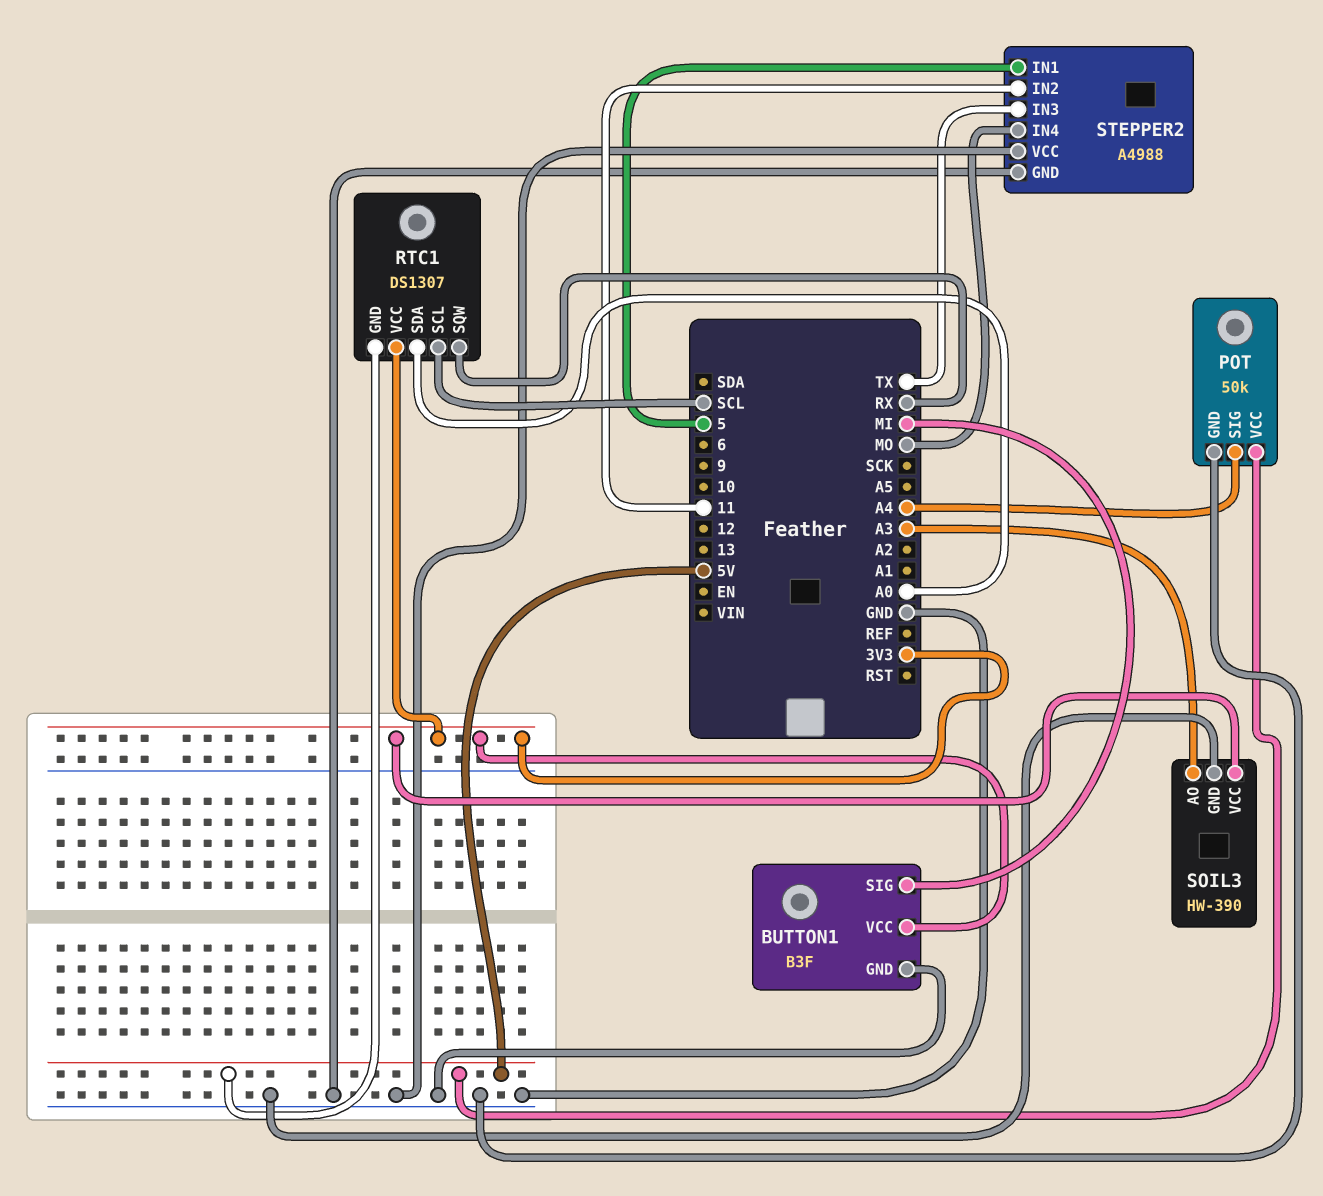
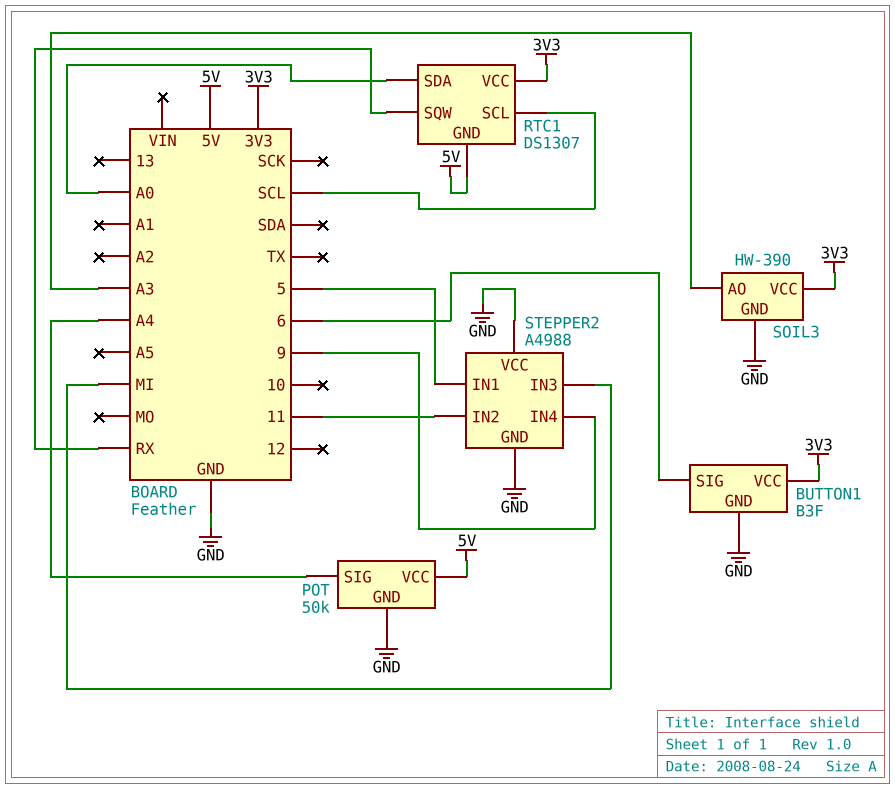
BUTTON1 pin SIG: MI -> 6
STEPPER2 pin IN3: TX -> MI
STEPPER2 pin IN4: MO -> 9

